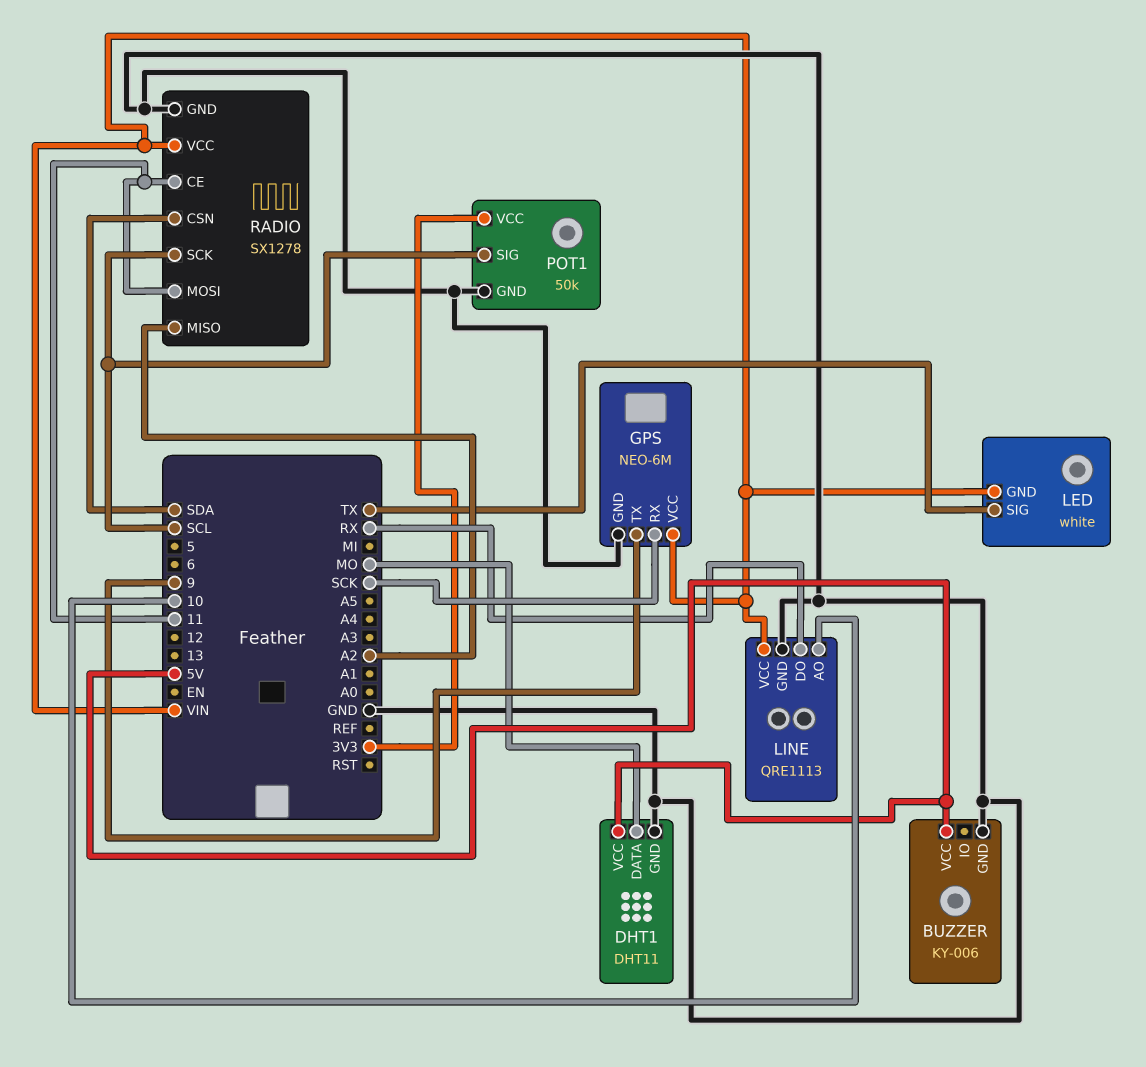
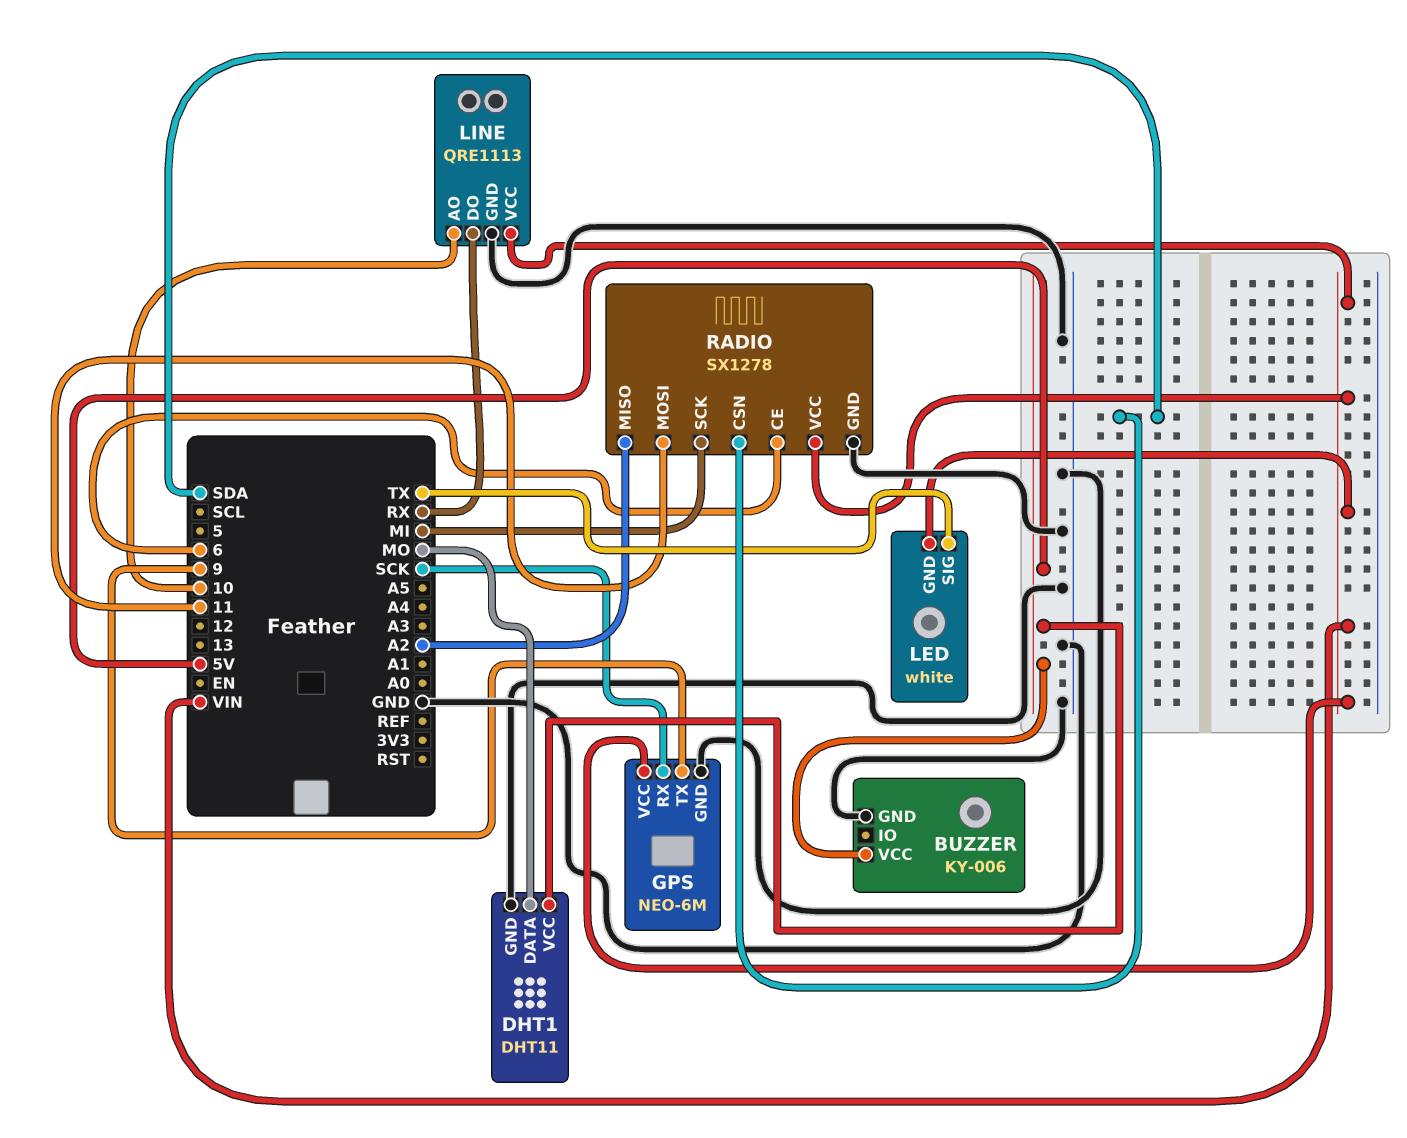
POT1: 50k -> none
POT1 pin GND: GND -> none
POT1 pin SIG: SCL -> none
POT1 pin VCC: 3V3 -> none
RADIO pin CE: 11 -> 6
RADIO pin SCK: SCL -> MI

